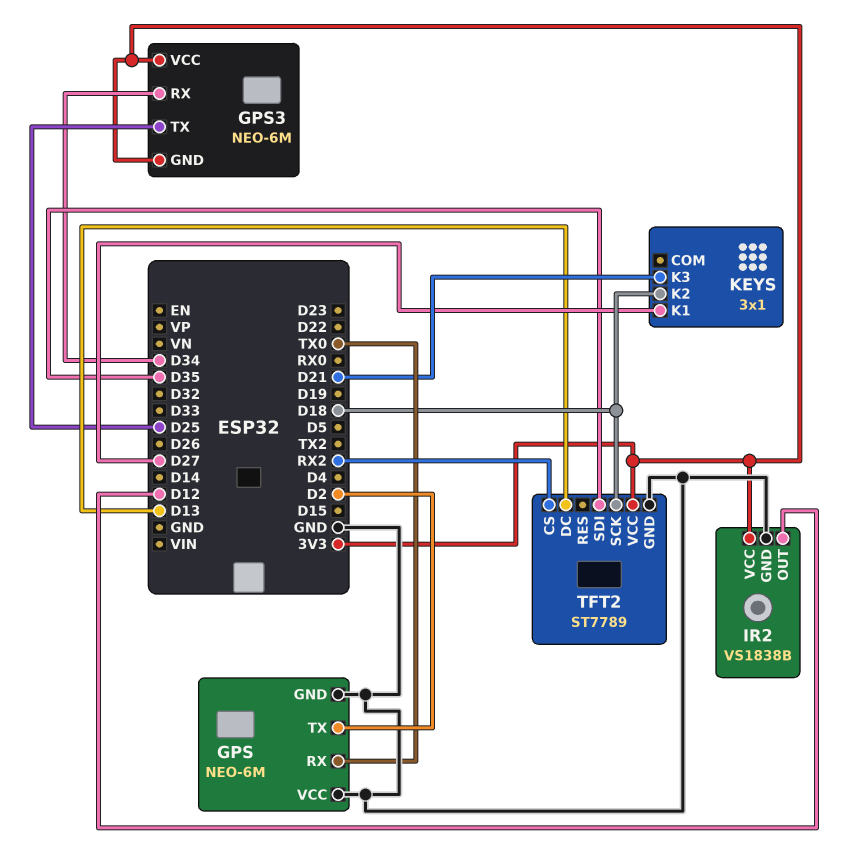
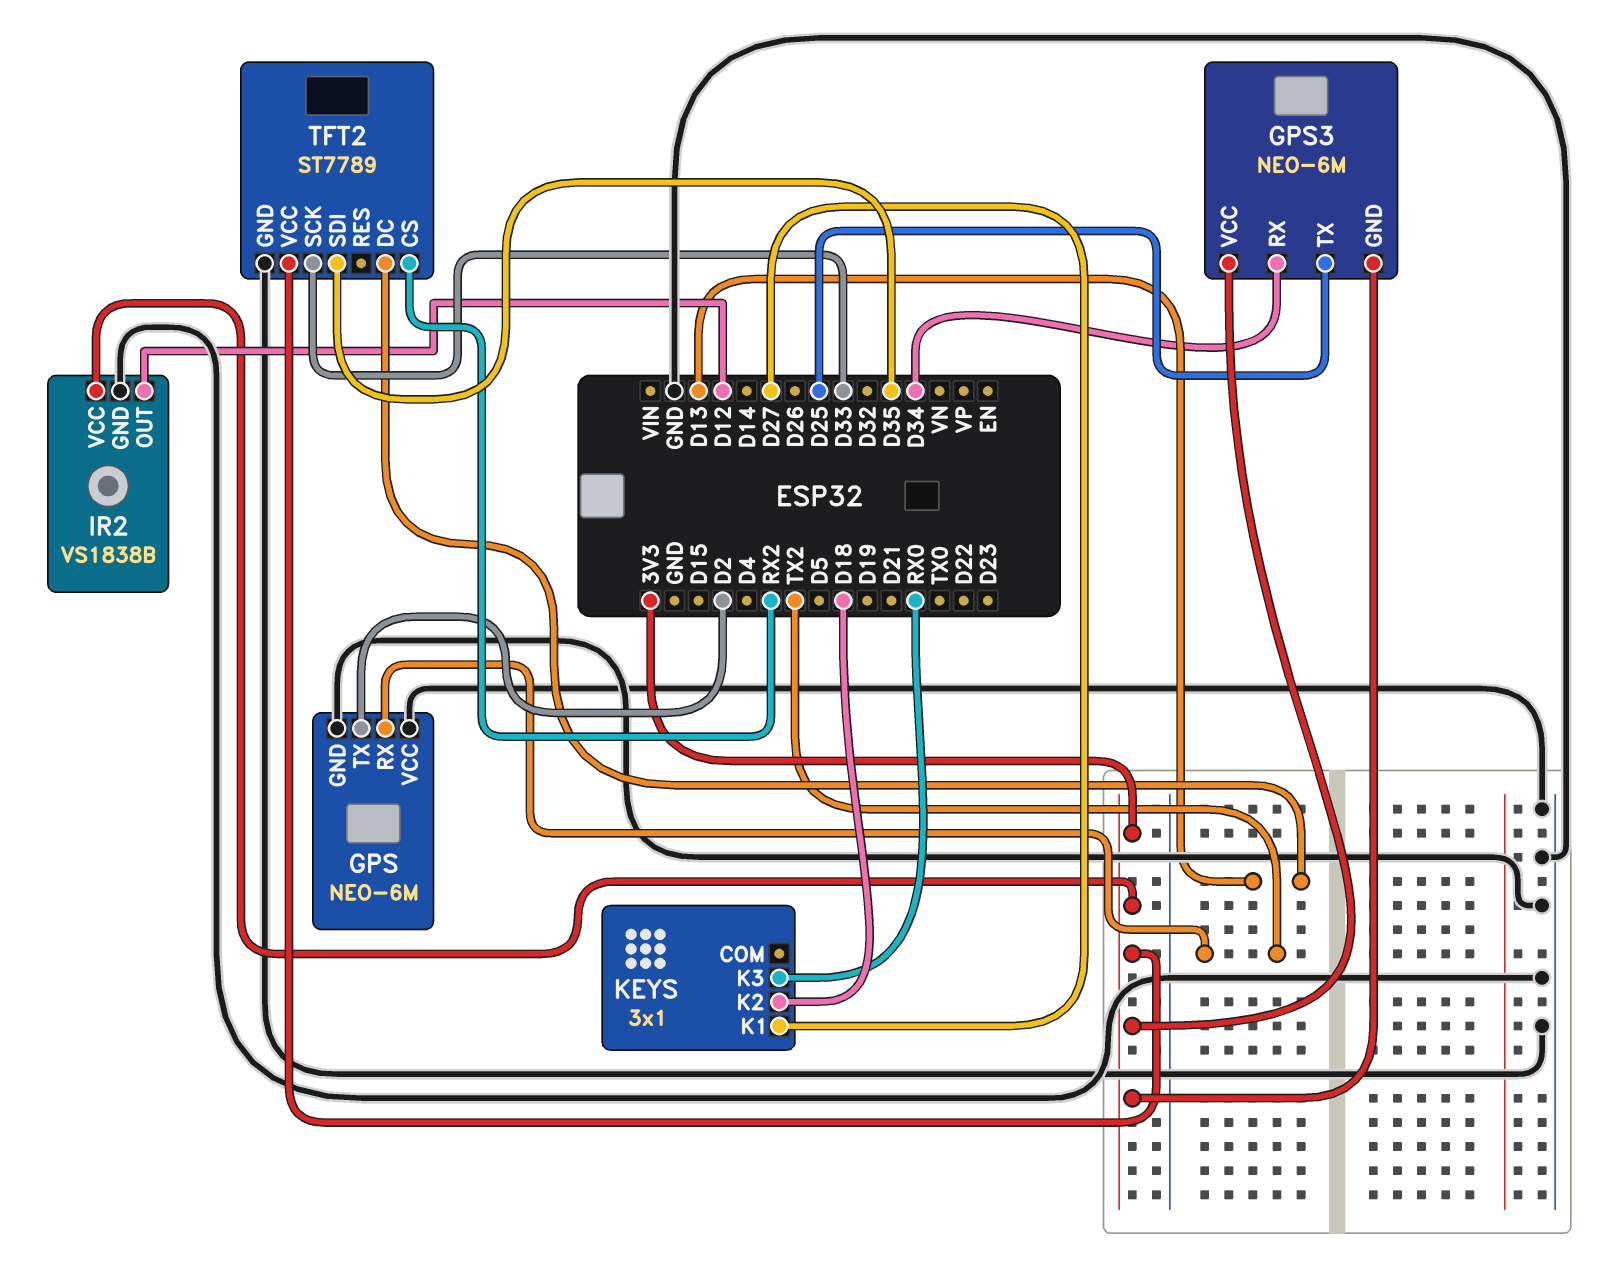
GPS pin RX: TX0 -> TX2
KEYS pin K3: D21 -> RX0
TFT2 pin SCK: D18 -> D33

